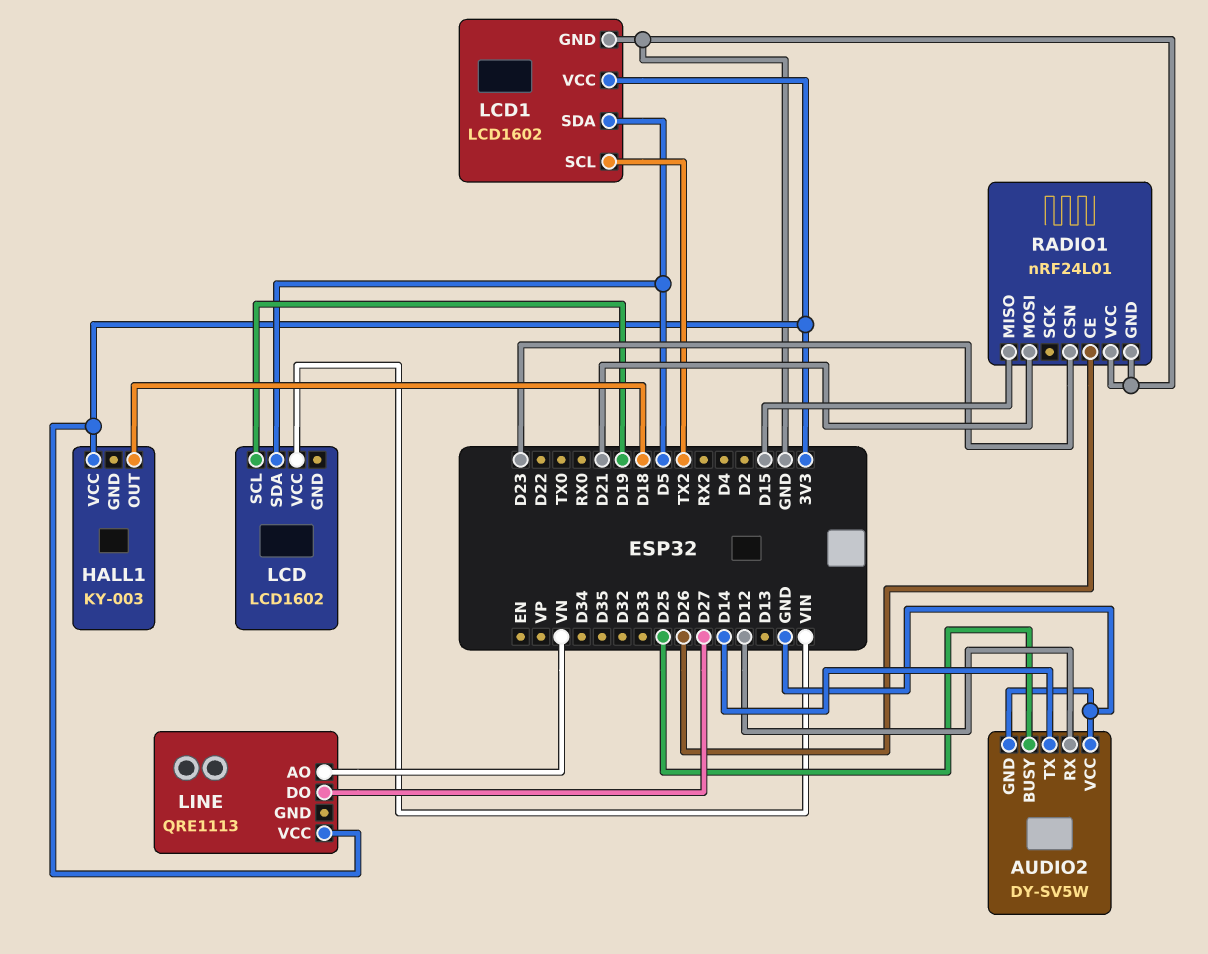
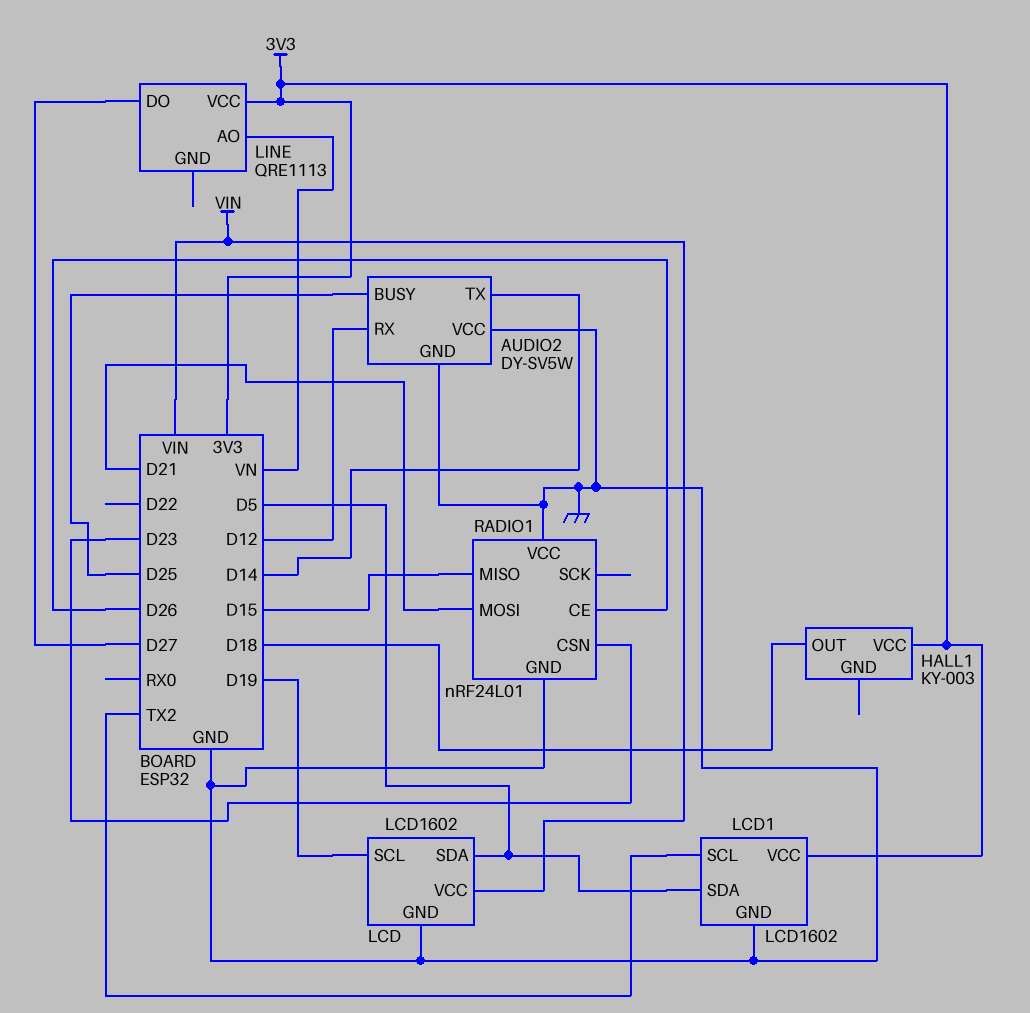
LCD pin GND: none -> GND

